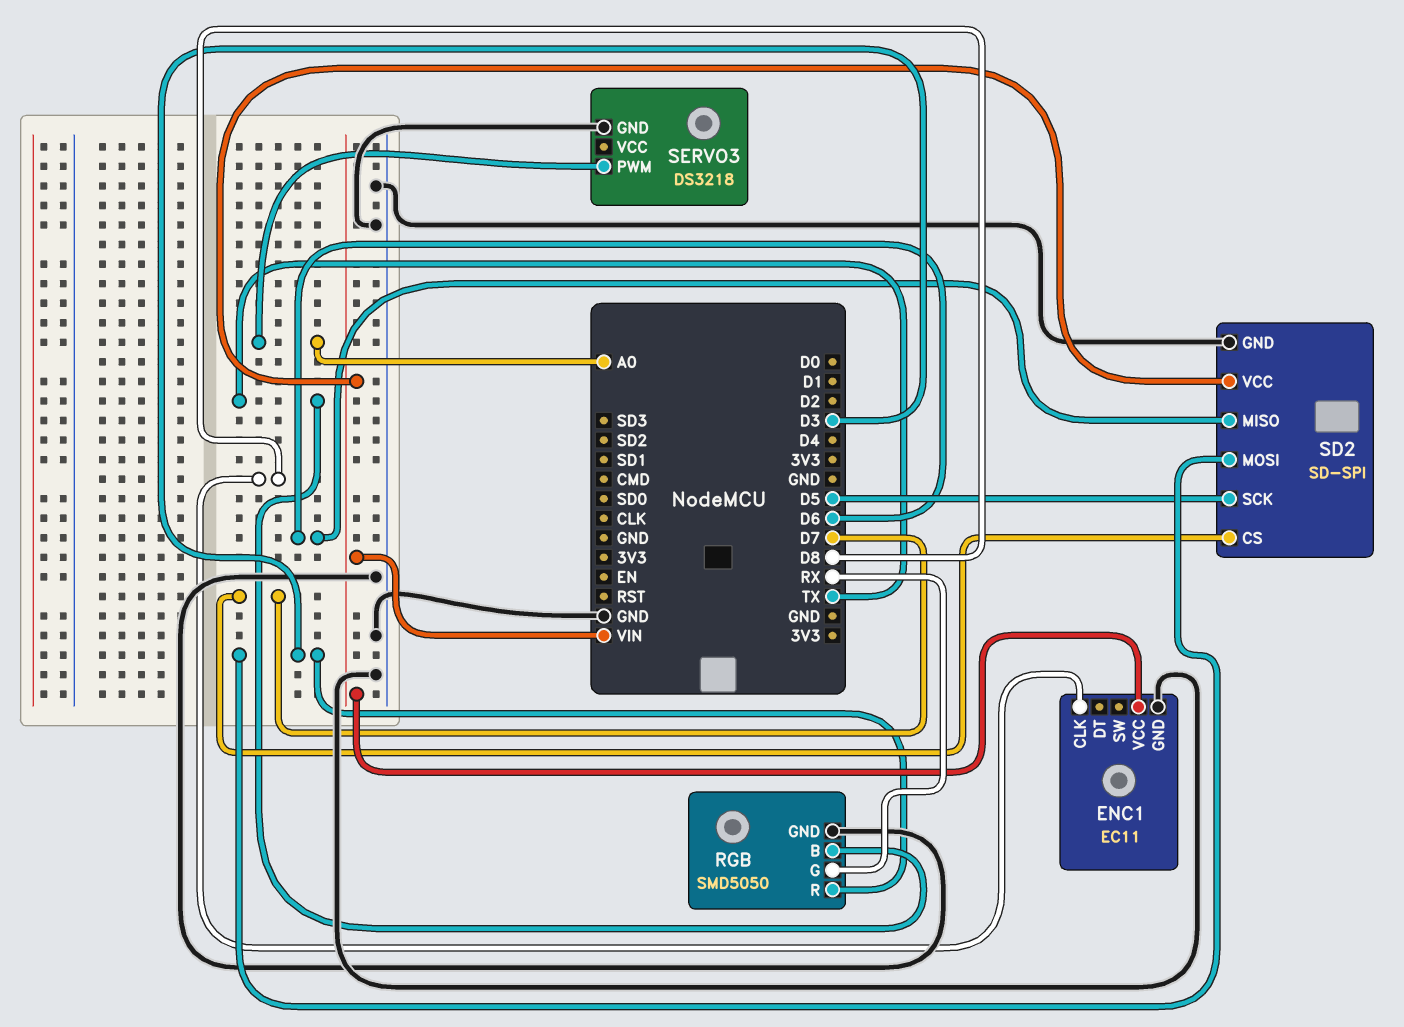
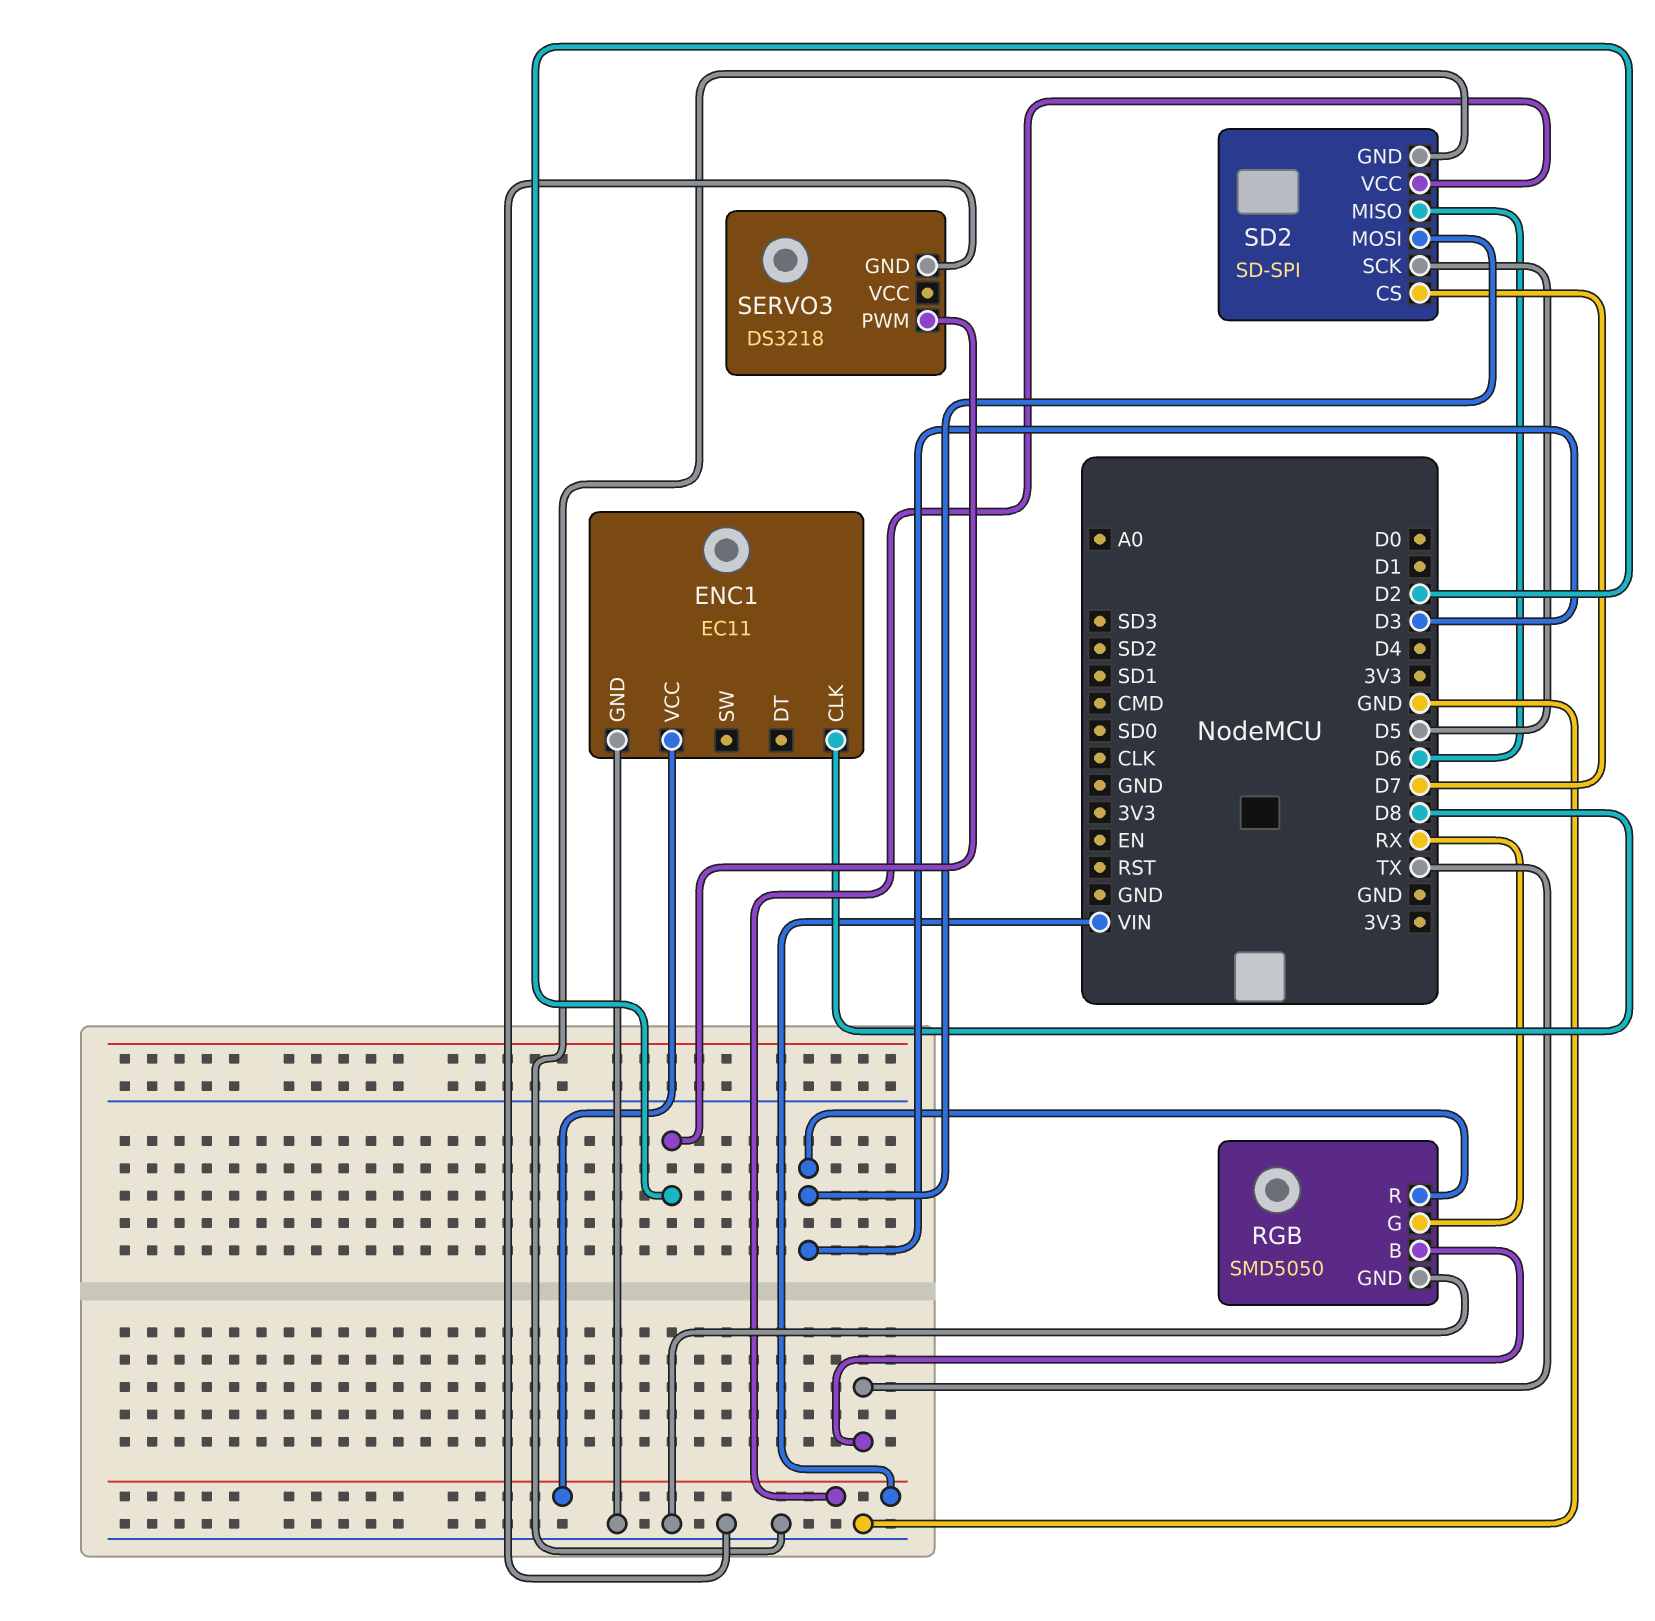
SERVO3 pin PWM: A0 -> D2

